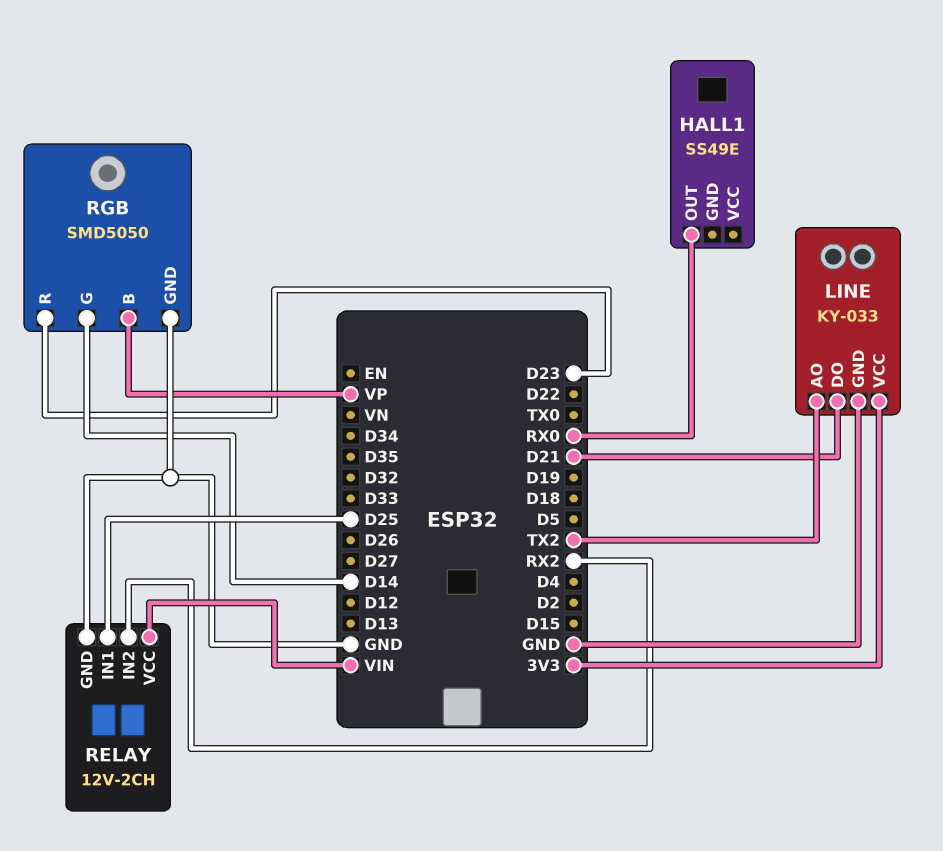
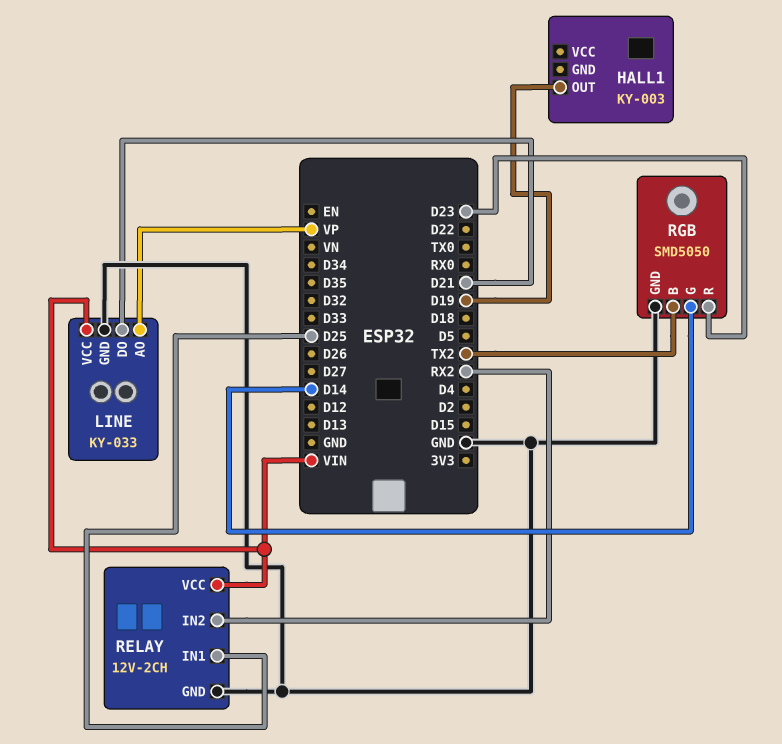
HALL1: SS49E -> KY-003
HALL1 pin OUT: RX0 -> D19
LINE pin AO: TX2 -> VP
LINE pin VCC: 3V3 -> VIN
RGB pin B: VP -> TX2

